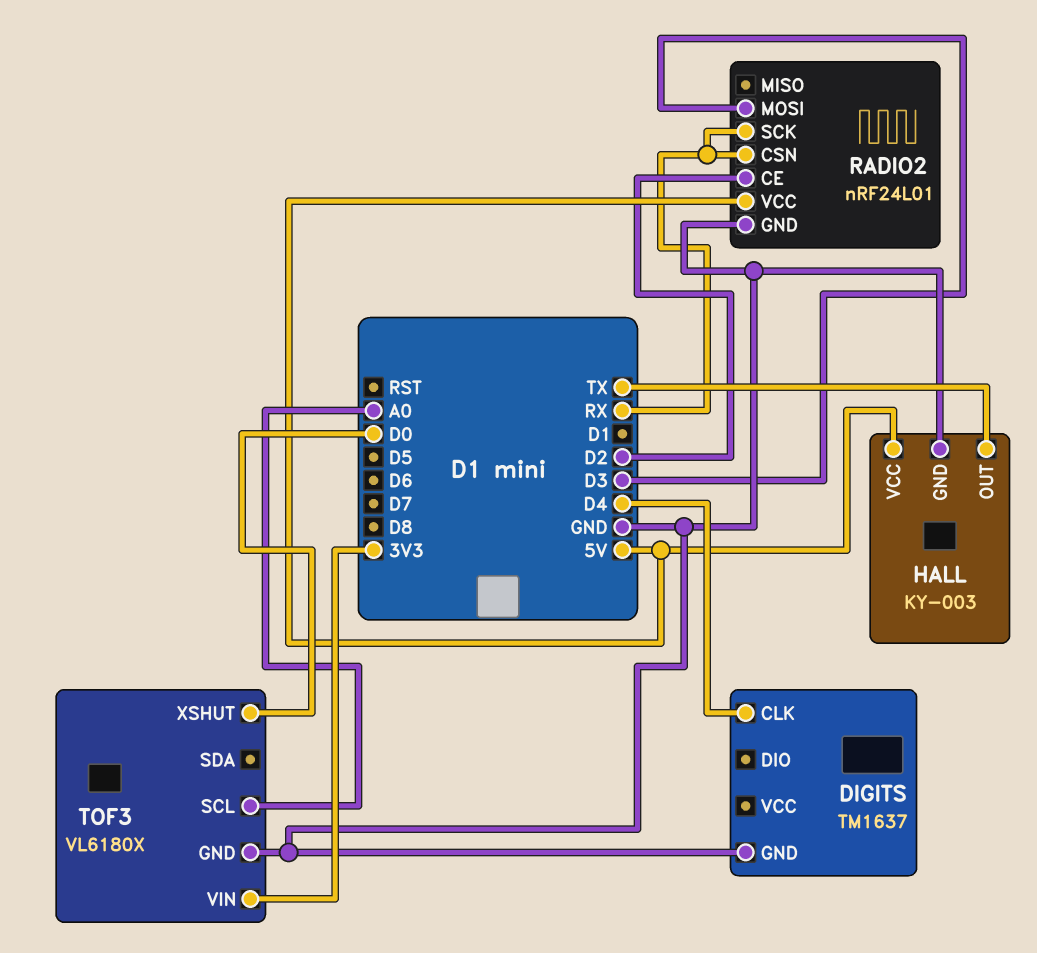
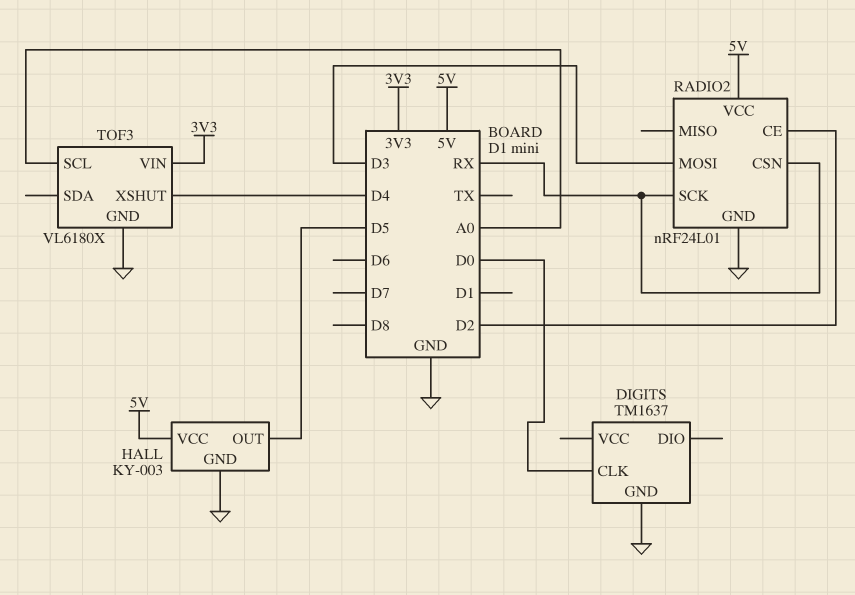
DIGITS pin CLK: D4 -> D0
HALL pin OUT: TX -> D5
TOF3 pin XSHUT: D0 -> D4

